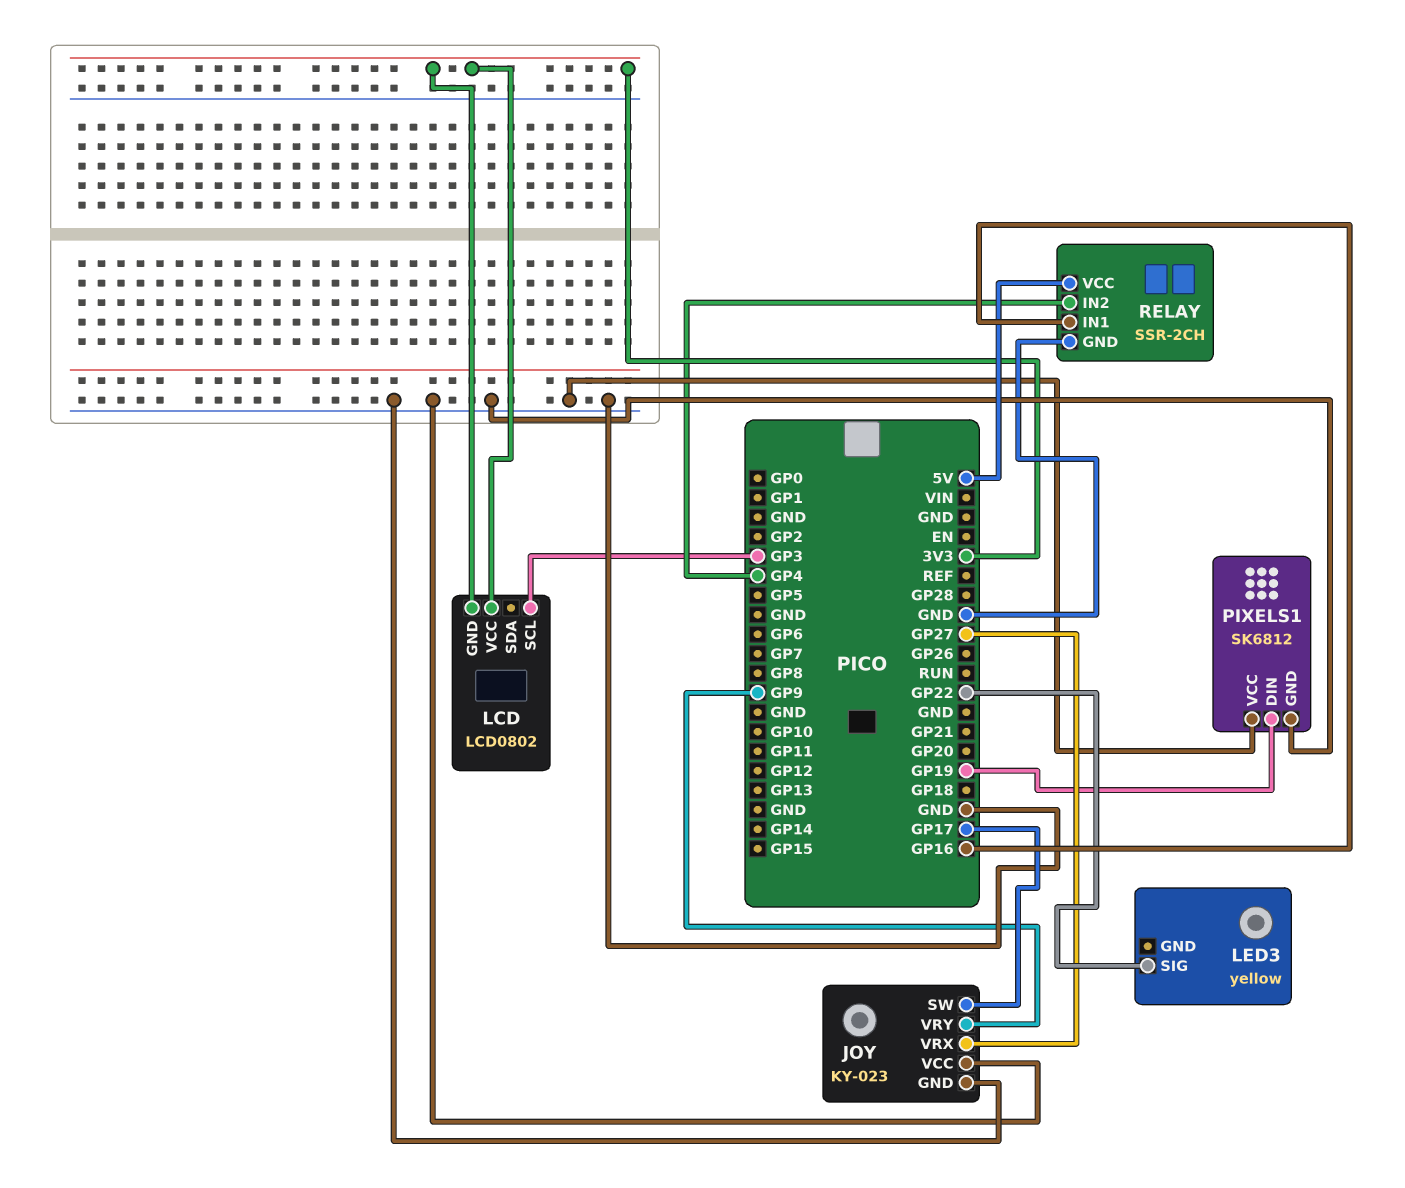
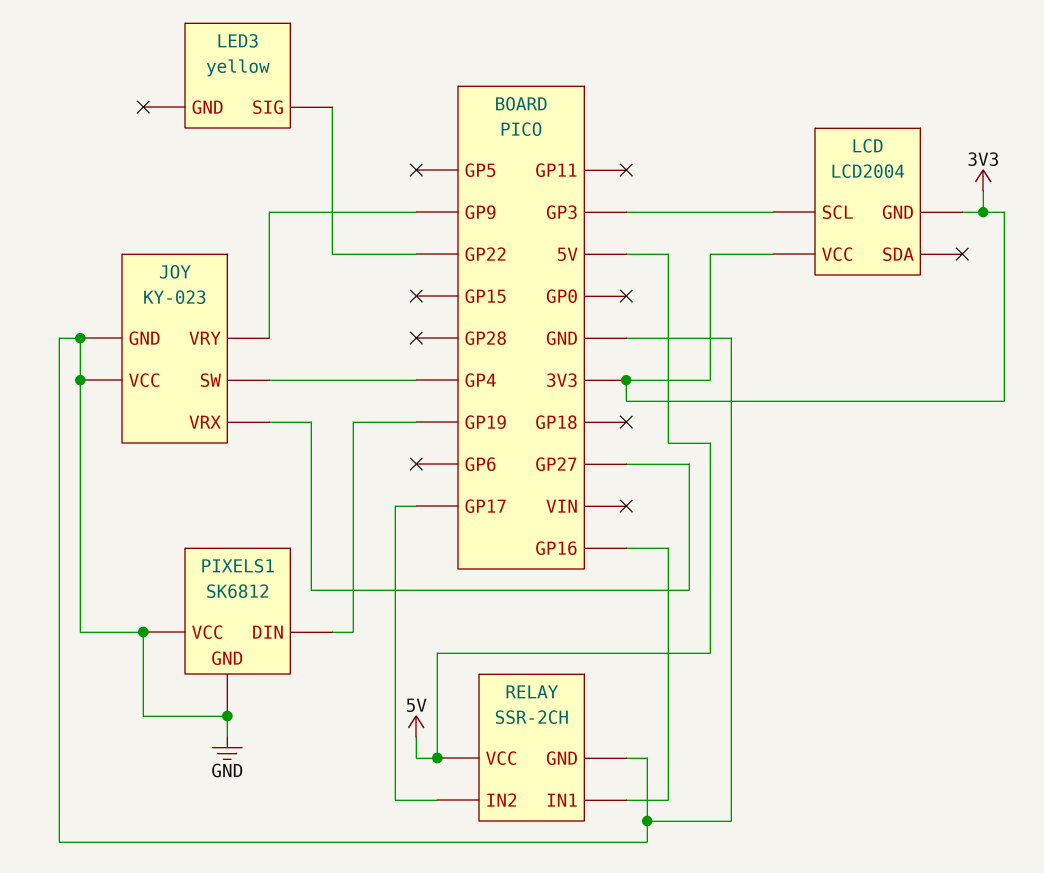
JOY pin SW: GP17 -> GP4
LCD: LCD0802 -> LCD2004
RELAY pin IN2: GP4 -> GP17

